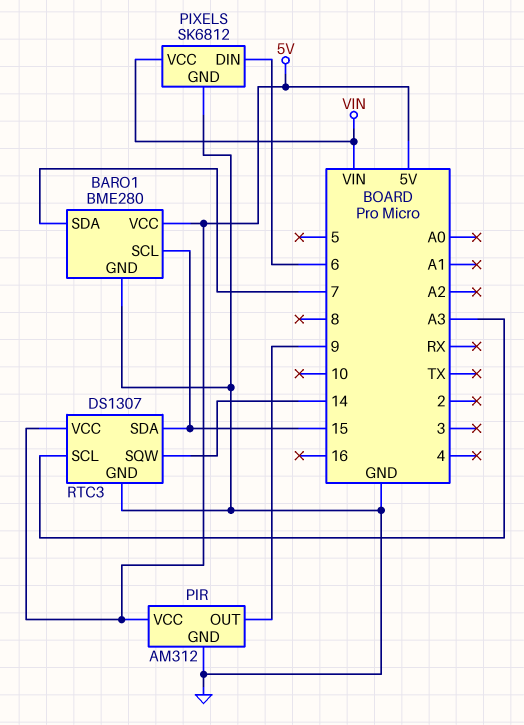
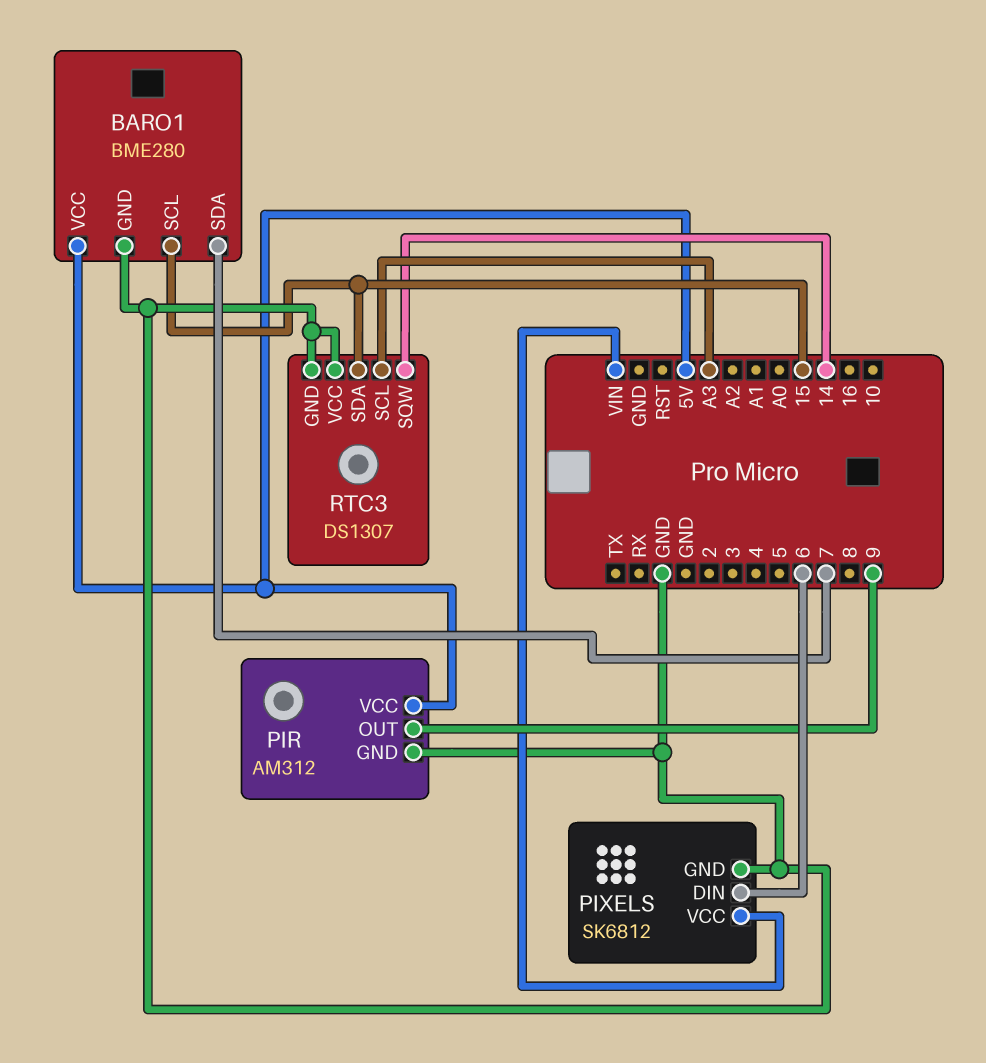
RTC3 pin VCC: 5V -> GND

